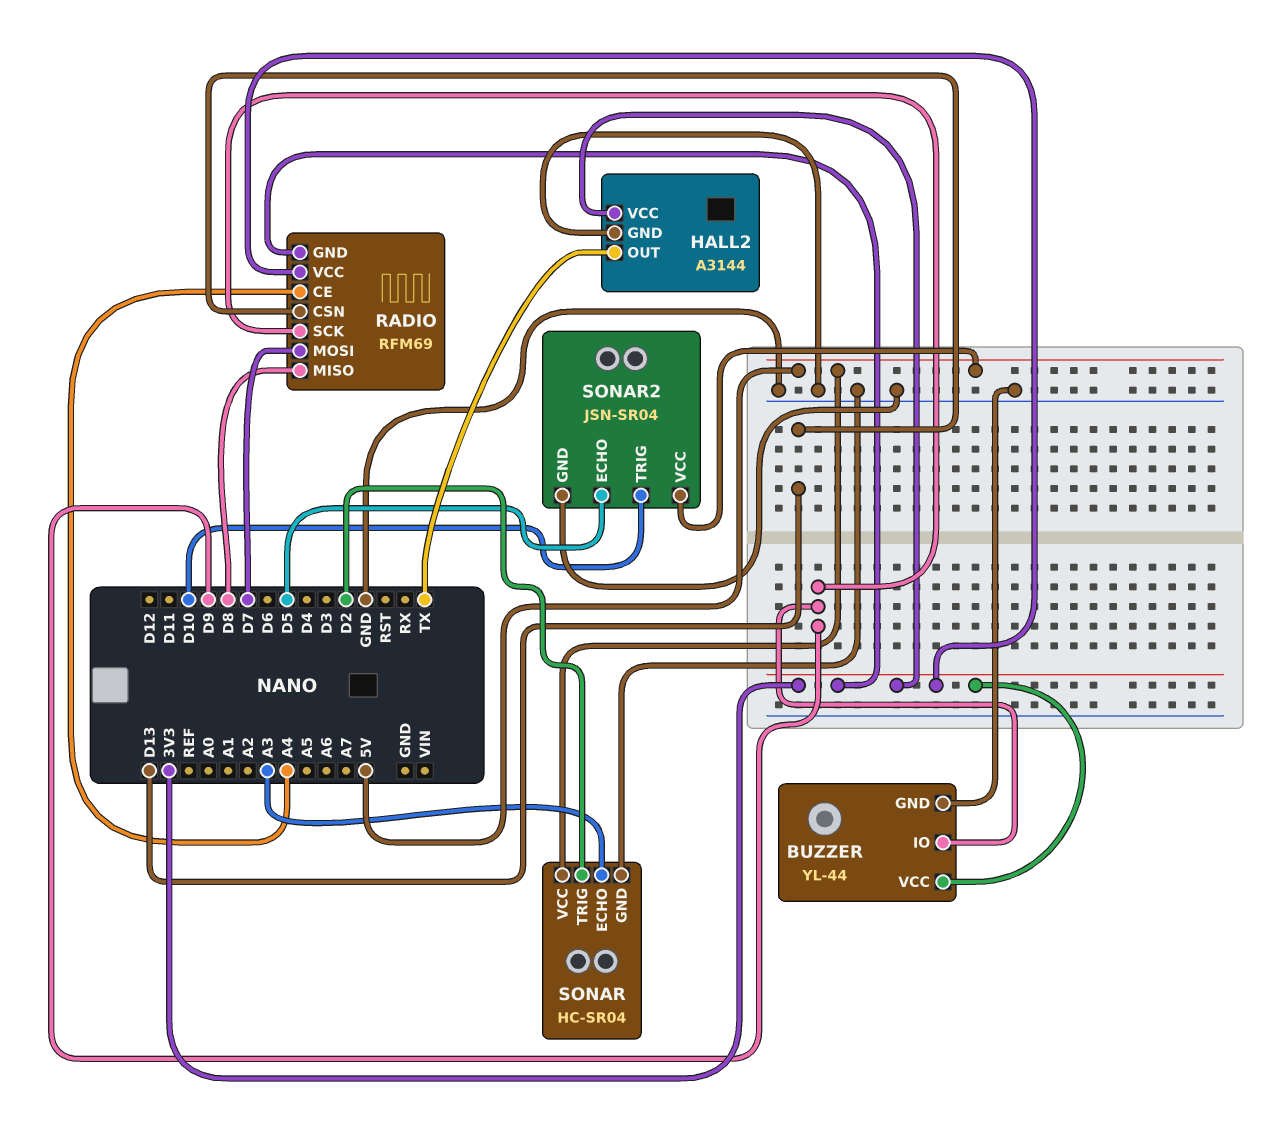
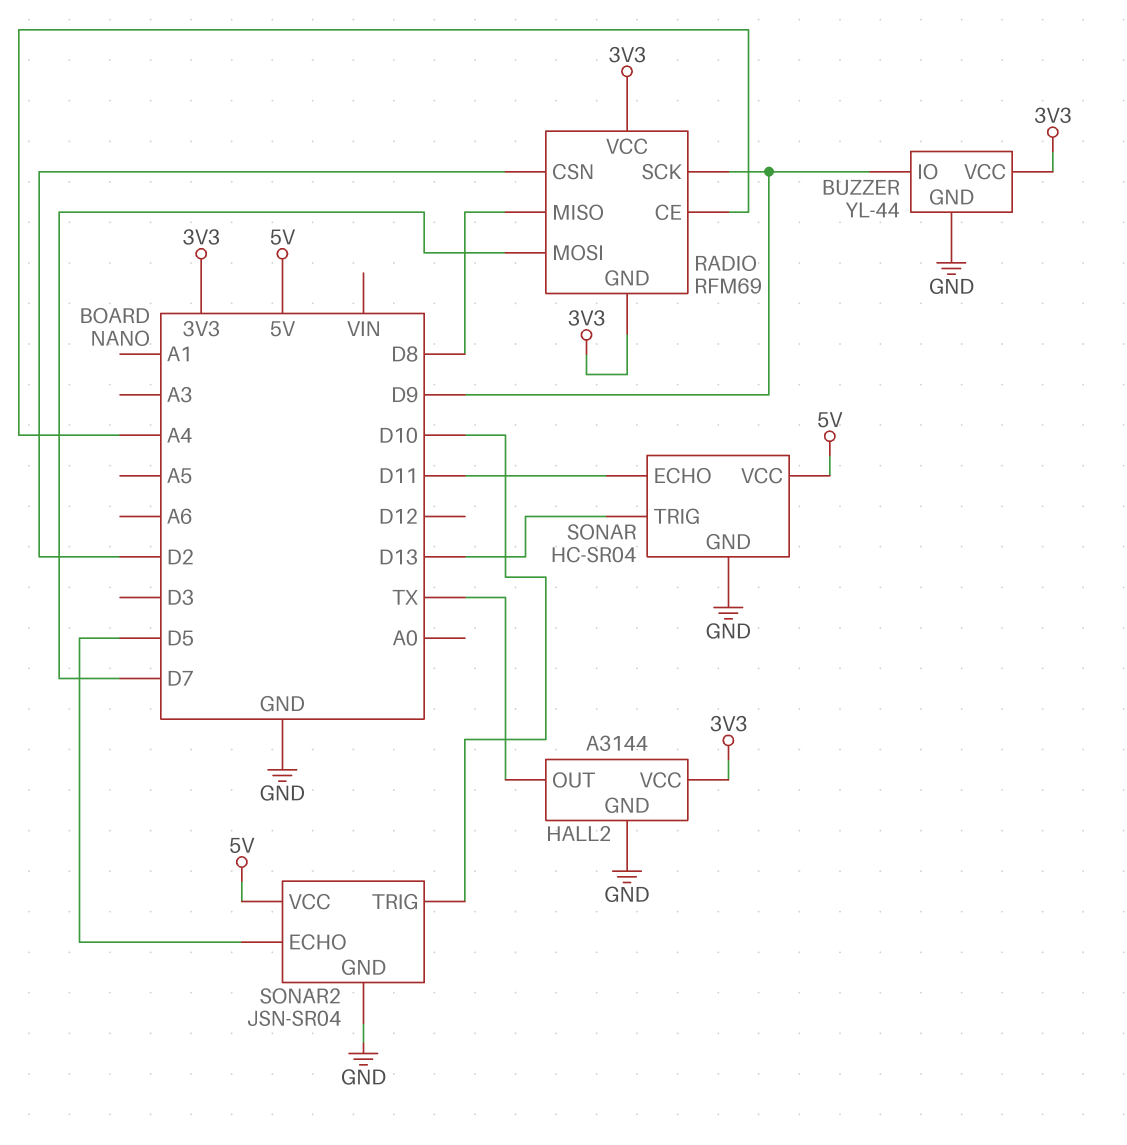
RADIO pin CSN: D13 -> D2
SONAR pin ECHO: A3 -> D11
SONAR pin TRIG: D2 -> D13

